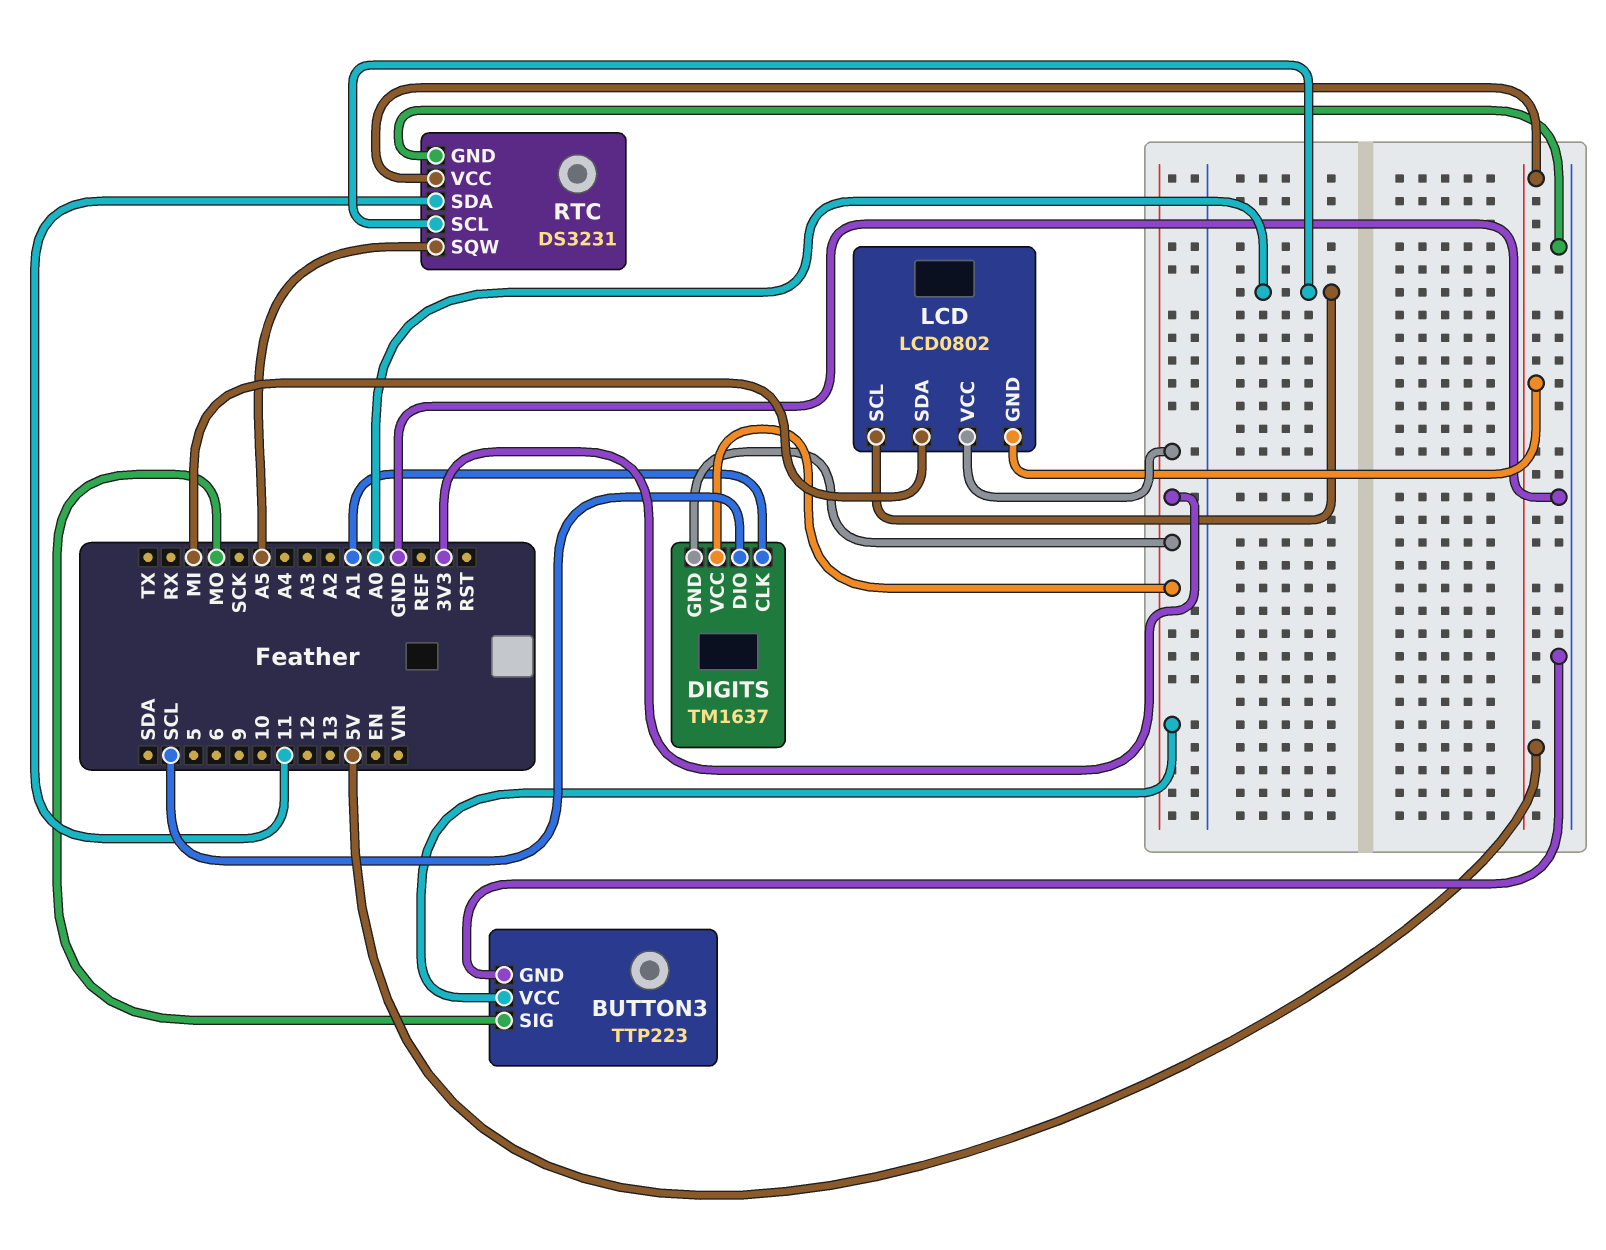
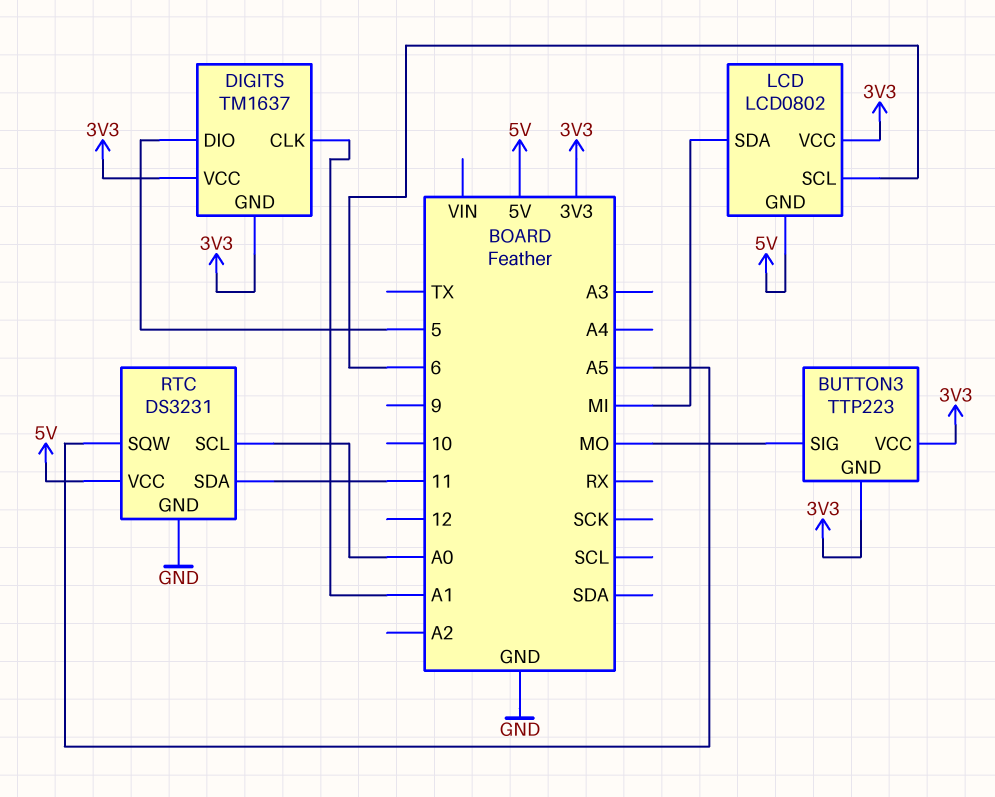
BUTTON3 pin GND: GND -> 3V3
DIGITS pin DIO: SCL -> 5
LCD pin SCL: A0 -> 6

